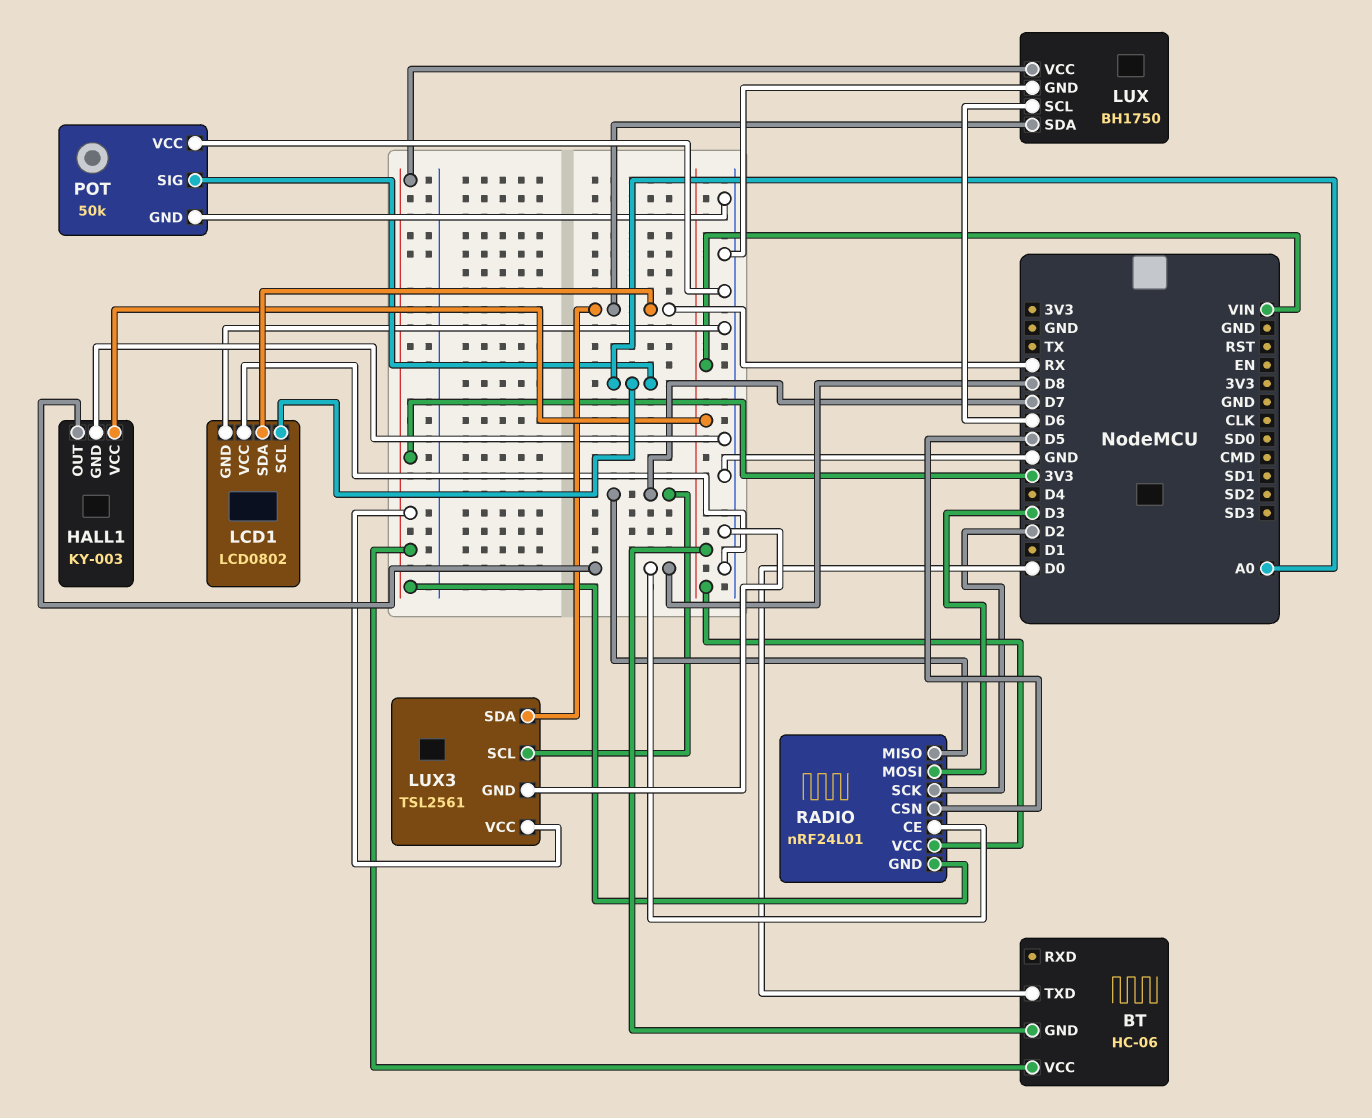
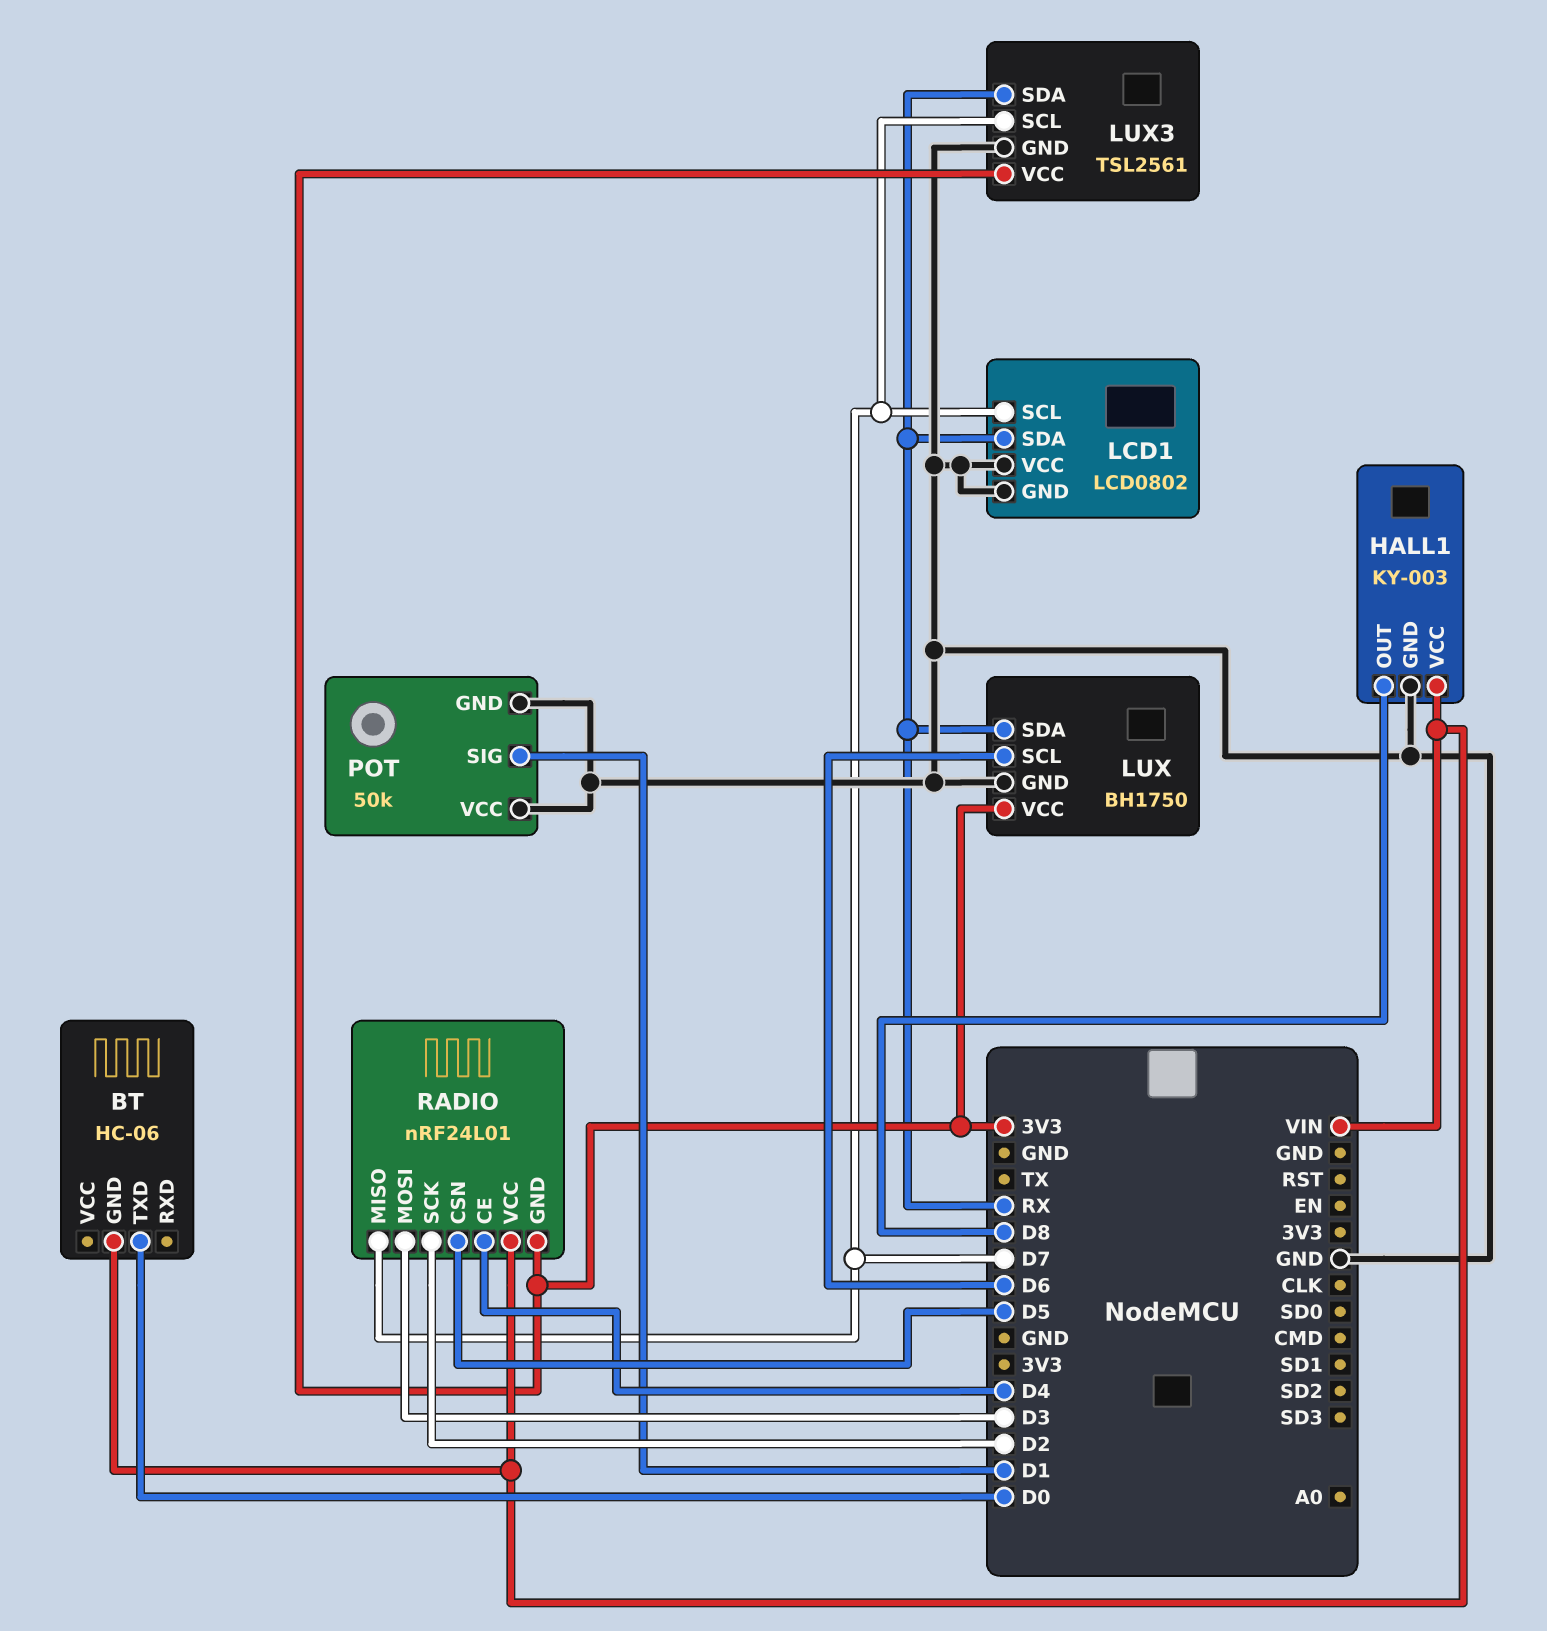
BT pin VCC: 3V3 -> none
LCD1 pin SCL: A0 -> D7
POT pin SIG: A0 -> D1
RADIO pin CE: D8 -> D4

